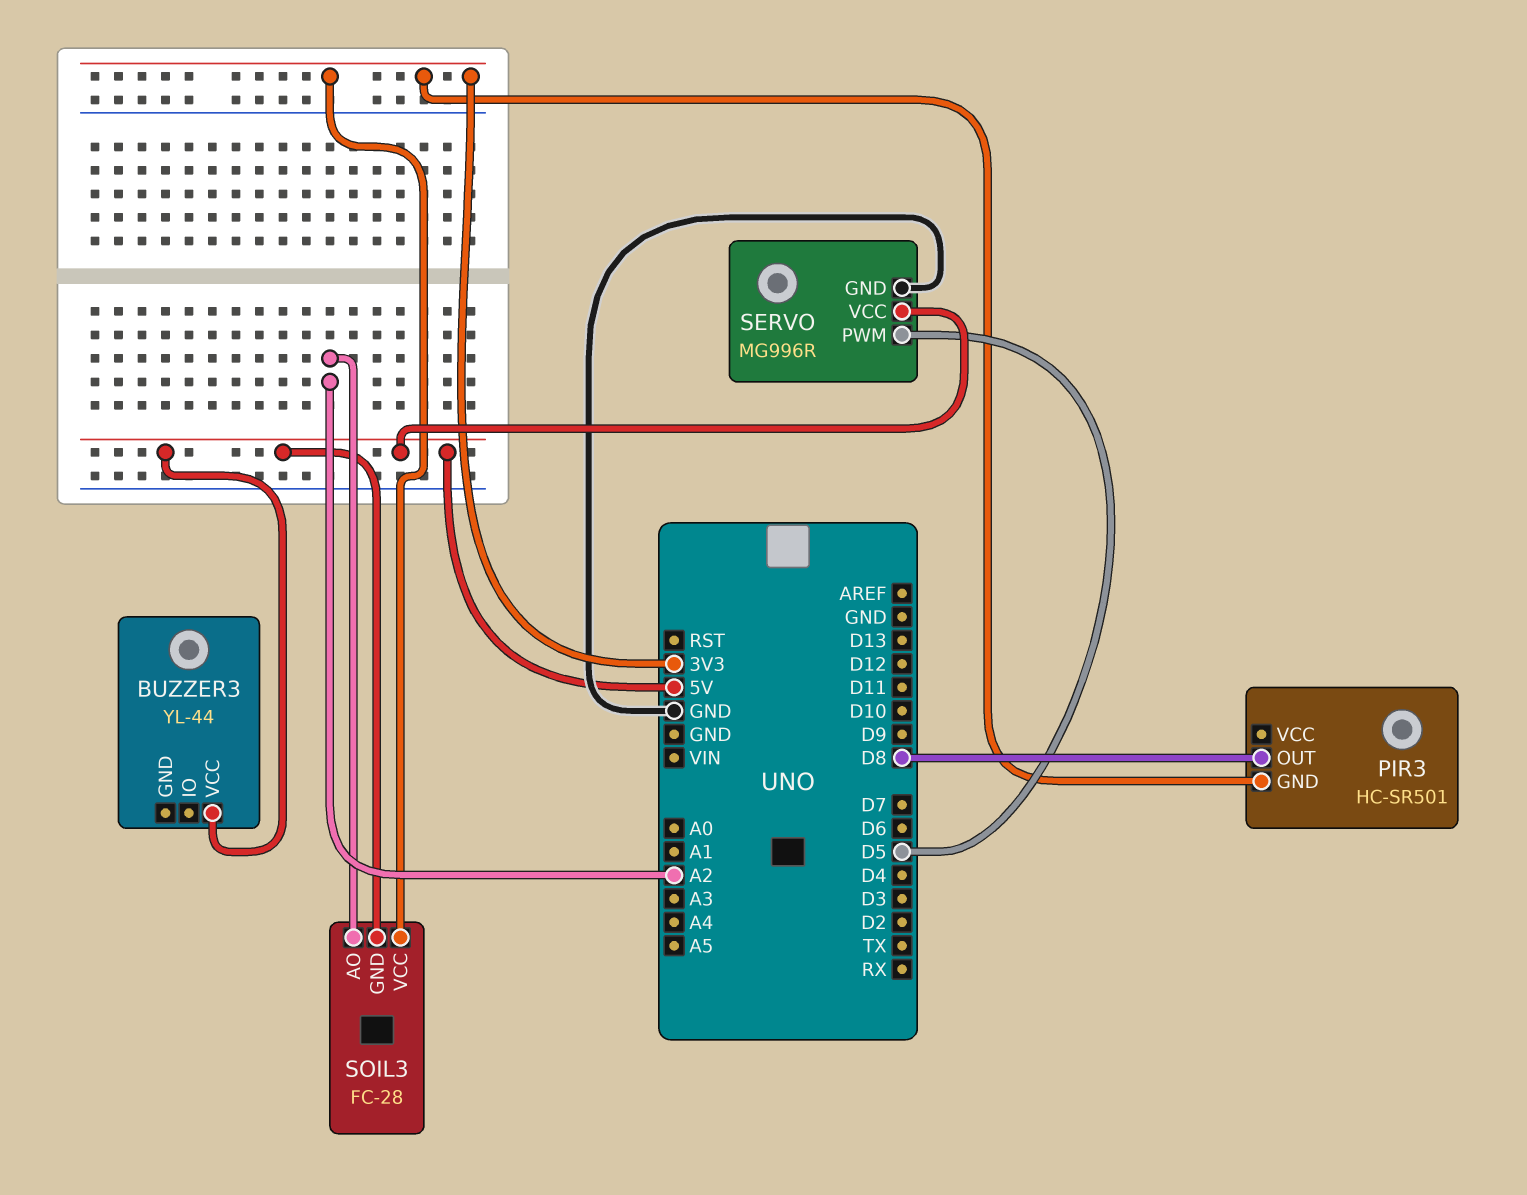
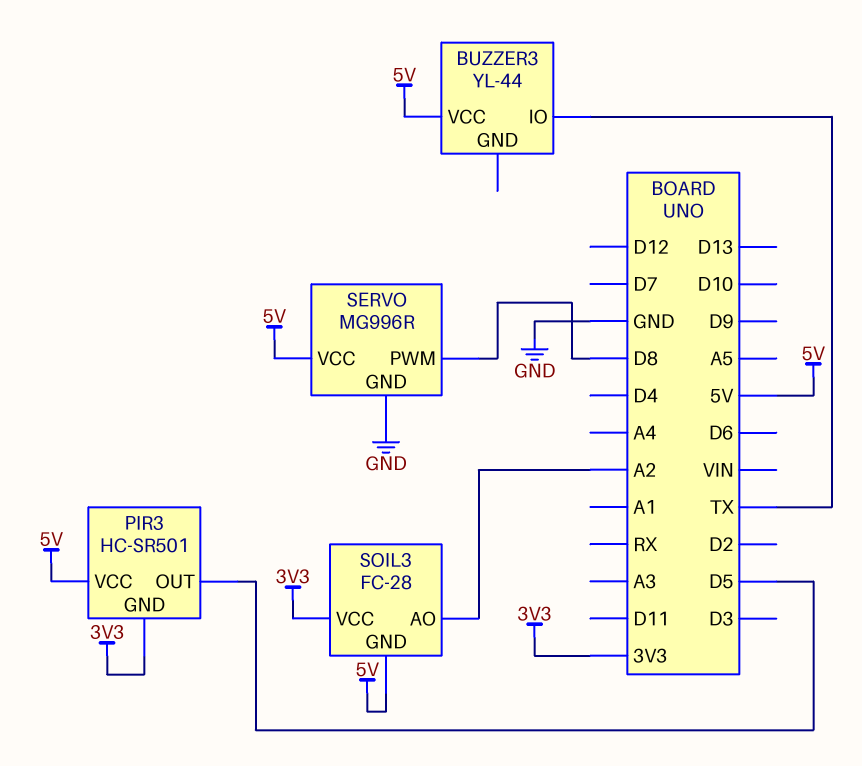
BUZZER3 pin IO: none -> TX
PIR3 pin OUT: D8 -> D5
PIR3 pin VCC: none -> 5V
SERVO pin PWM: D5 -> D8

